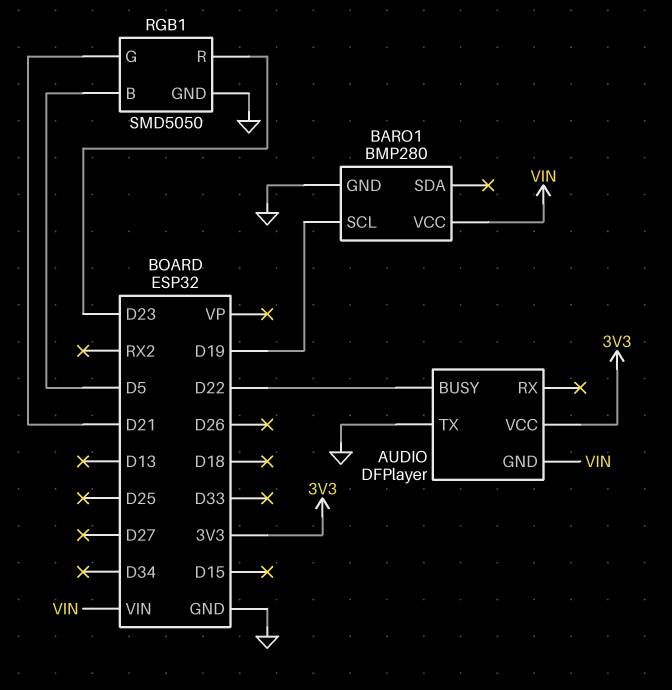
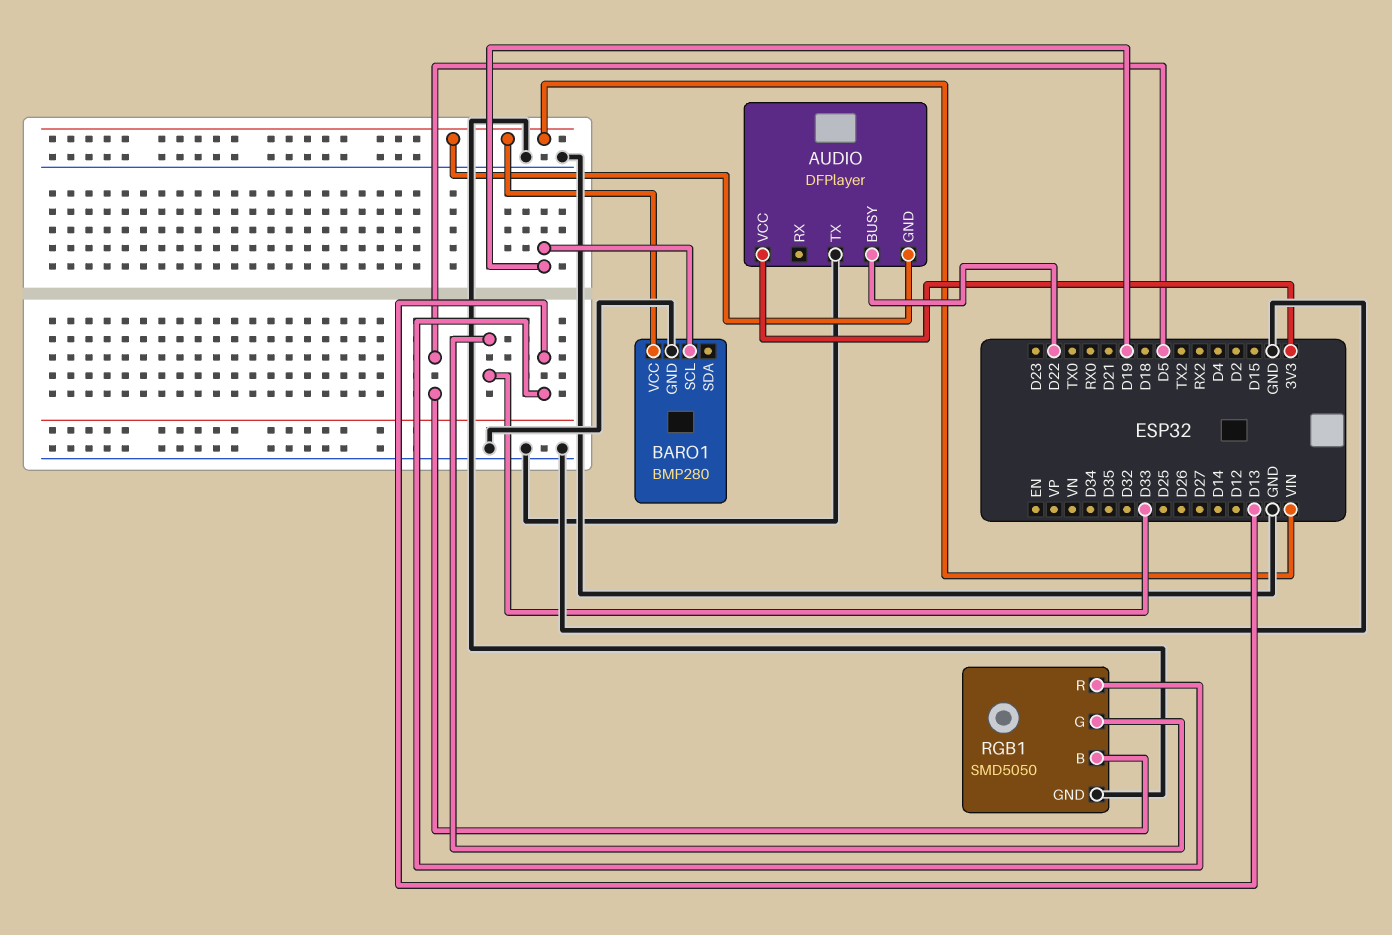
RGB1 pin G: D21 -> D33
RGB1 pin R: D23 -> D13

